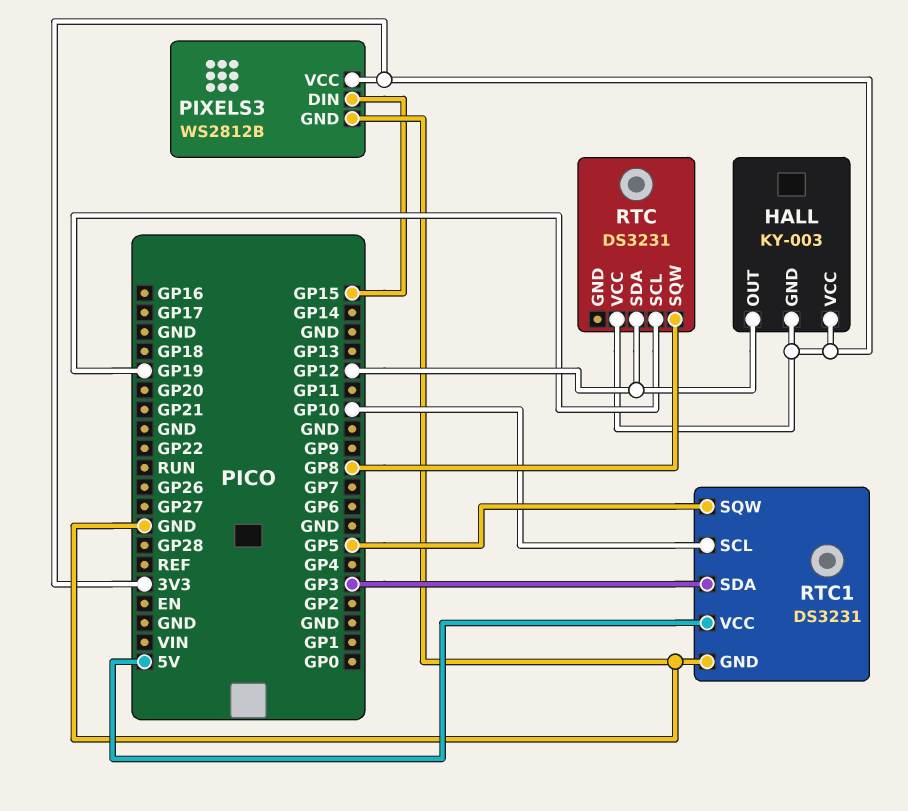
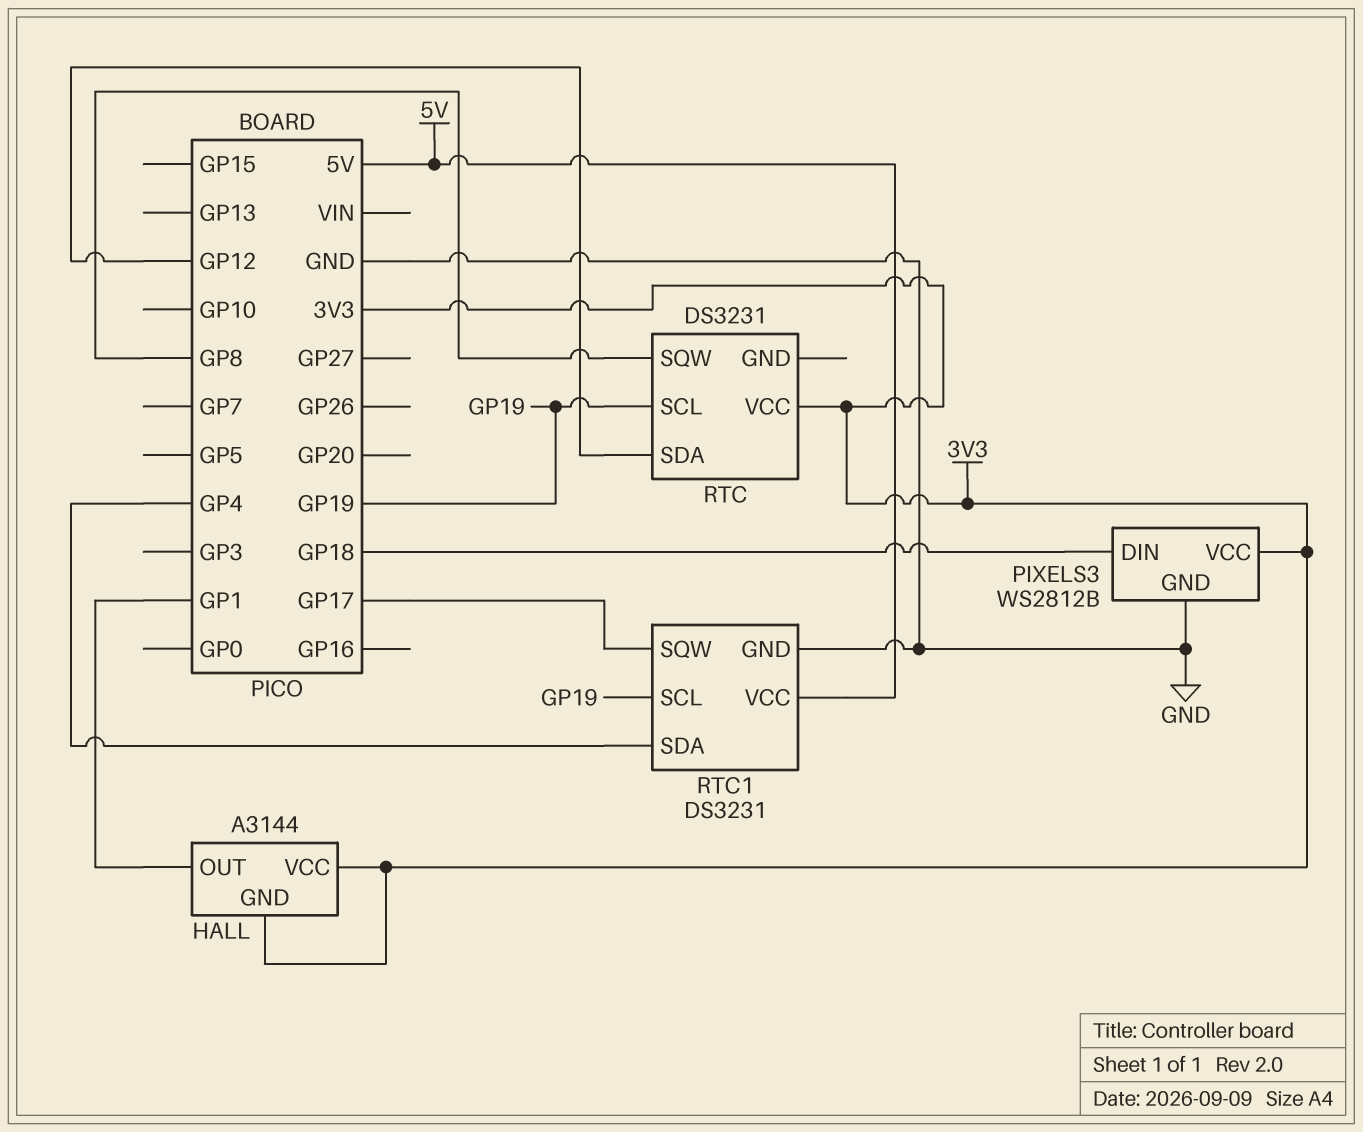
HALL: KY-003 -> A3144
HALL pin OUT: GP12 -> GP1
PIXELS3 pin DIN: GP15 -> GP18
RTC1 pin SCL: GP10 -> GP19
RTC1 pin SDA: GP3 -> GP4
RTC1 pin SQW: GP5 -> GP17

